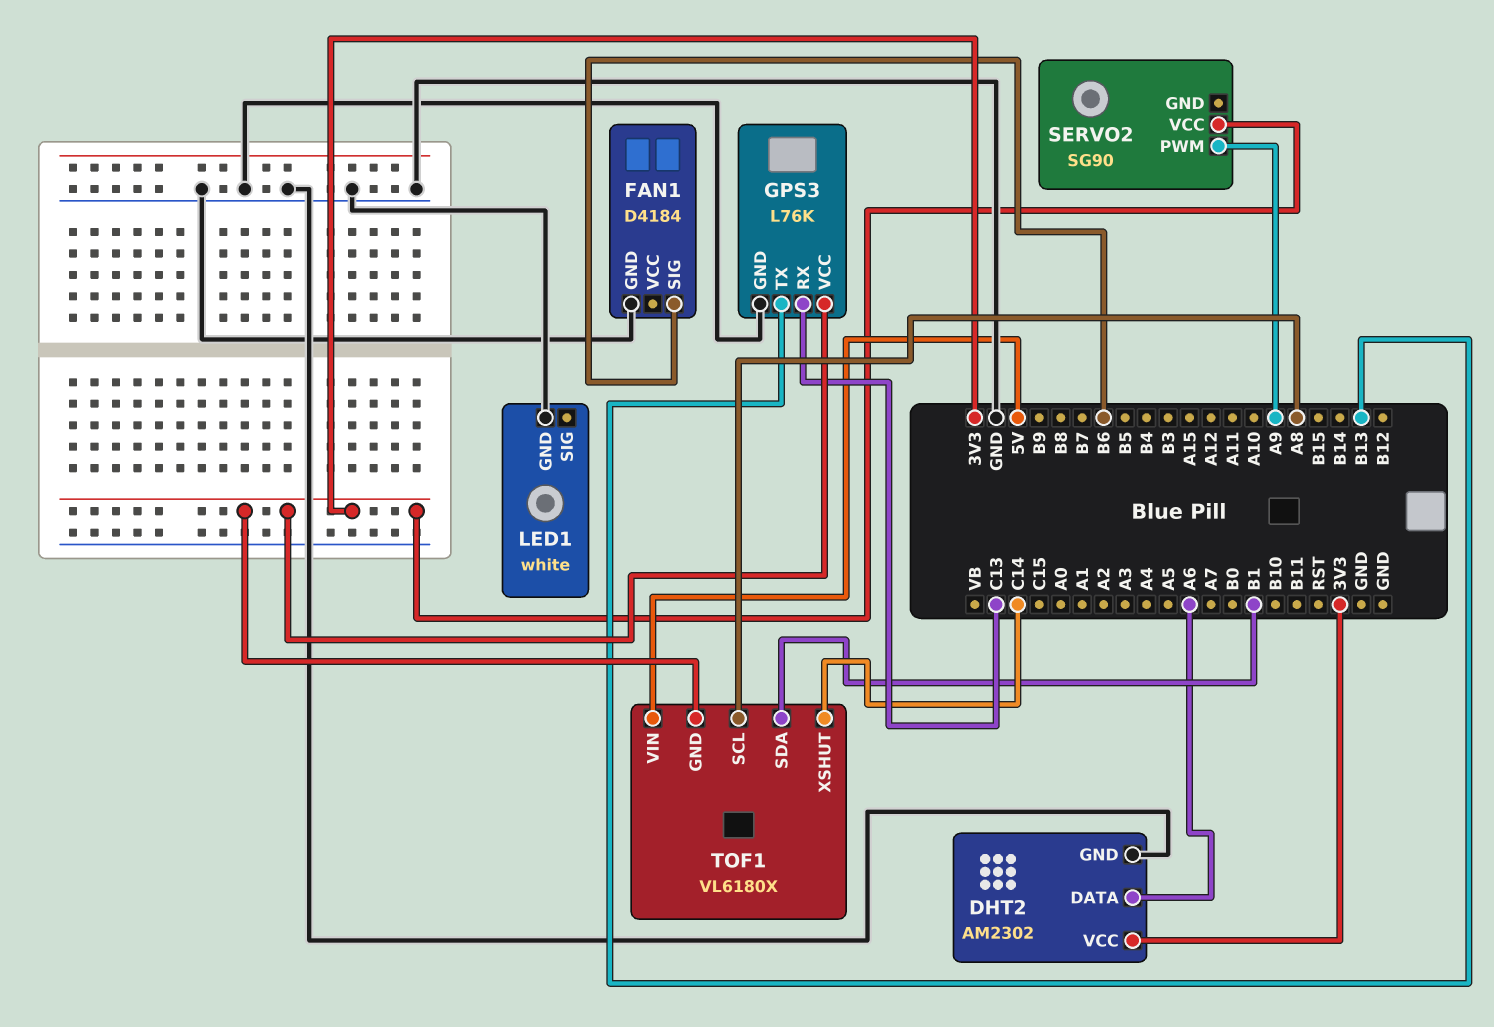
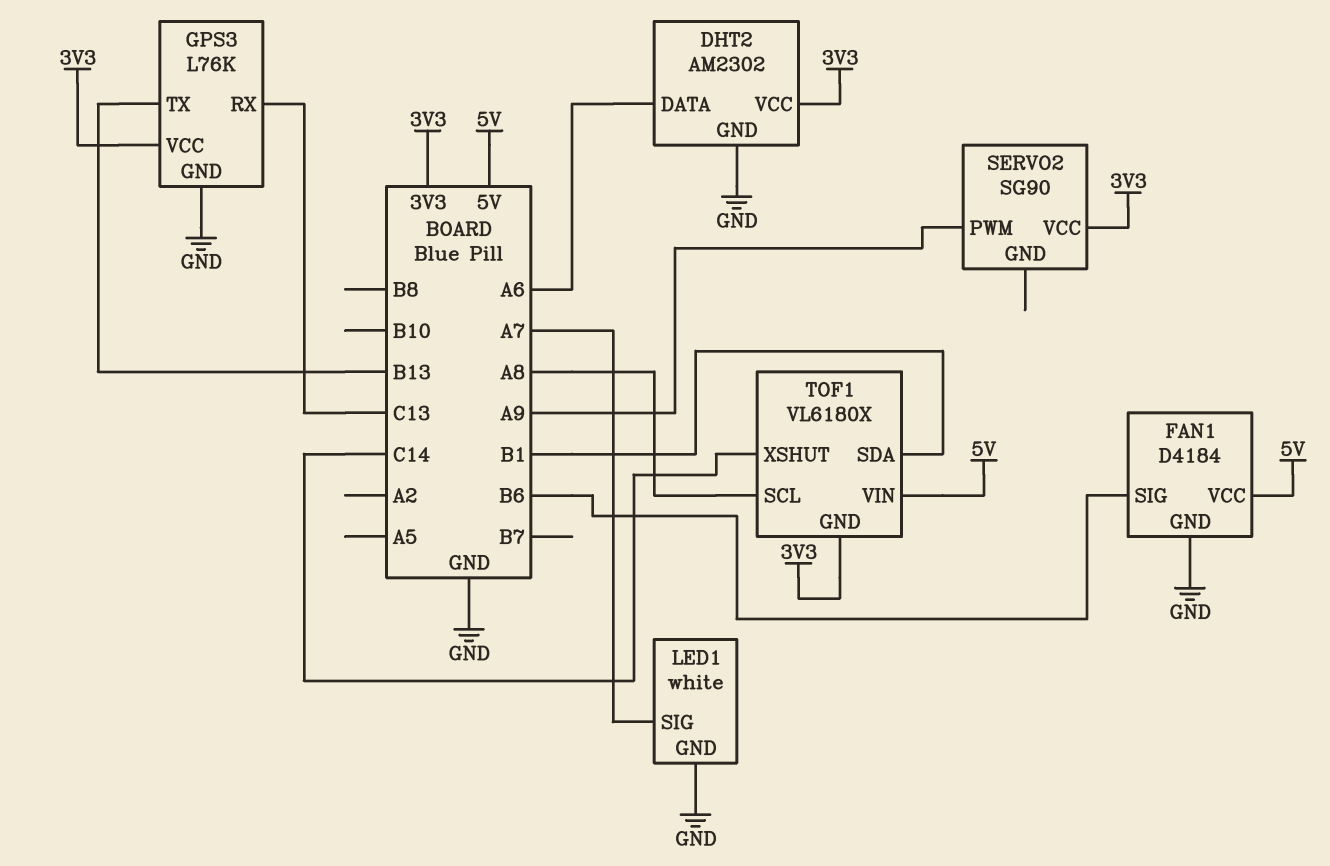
FAN1 pin VCC: none -> 5V
LED1 pin SIG: none -> A7

